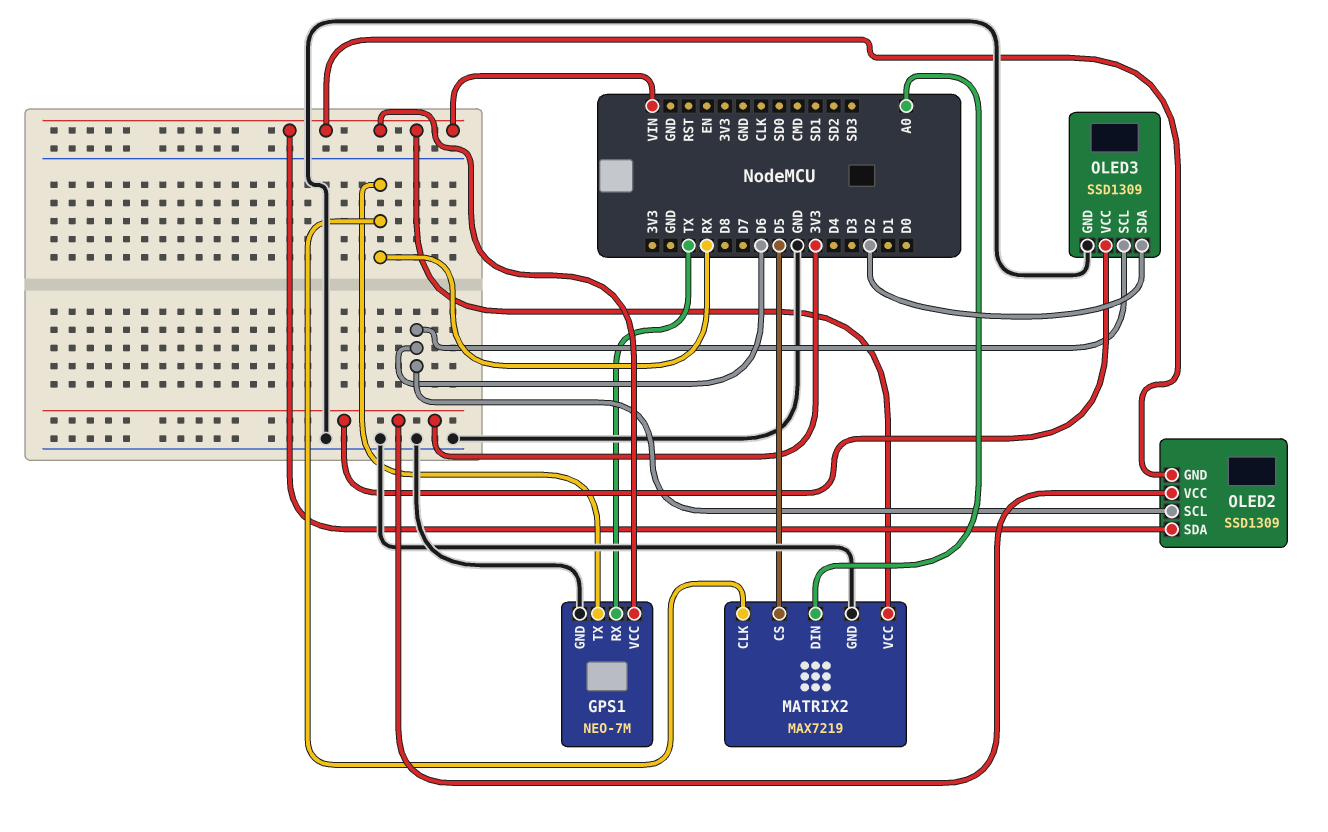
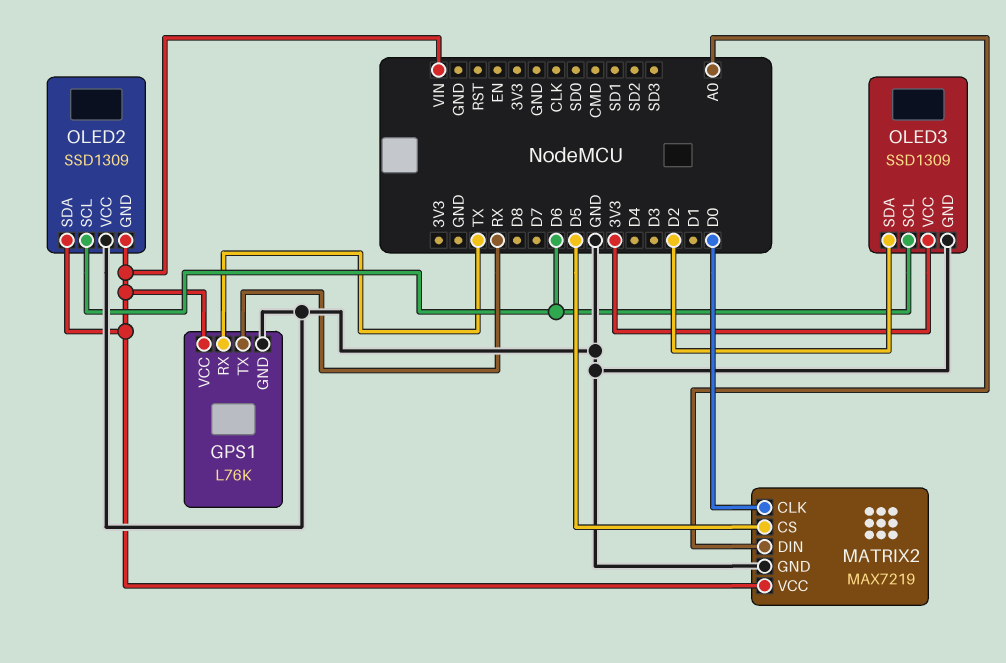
GPS1: NEO-7M -> L76K
MATRIX2 pin CLK: RX -> D0
OLED2 pin VCC: 3V3 -> GND

